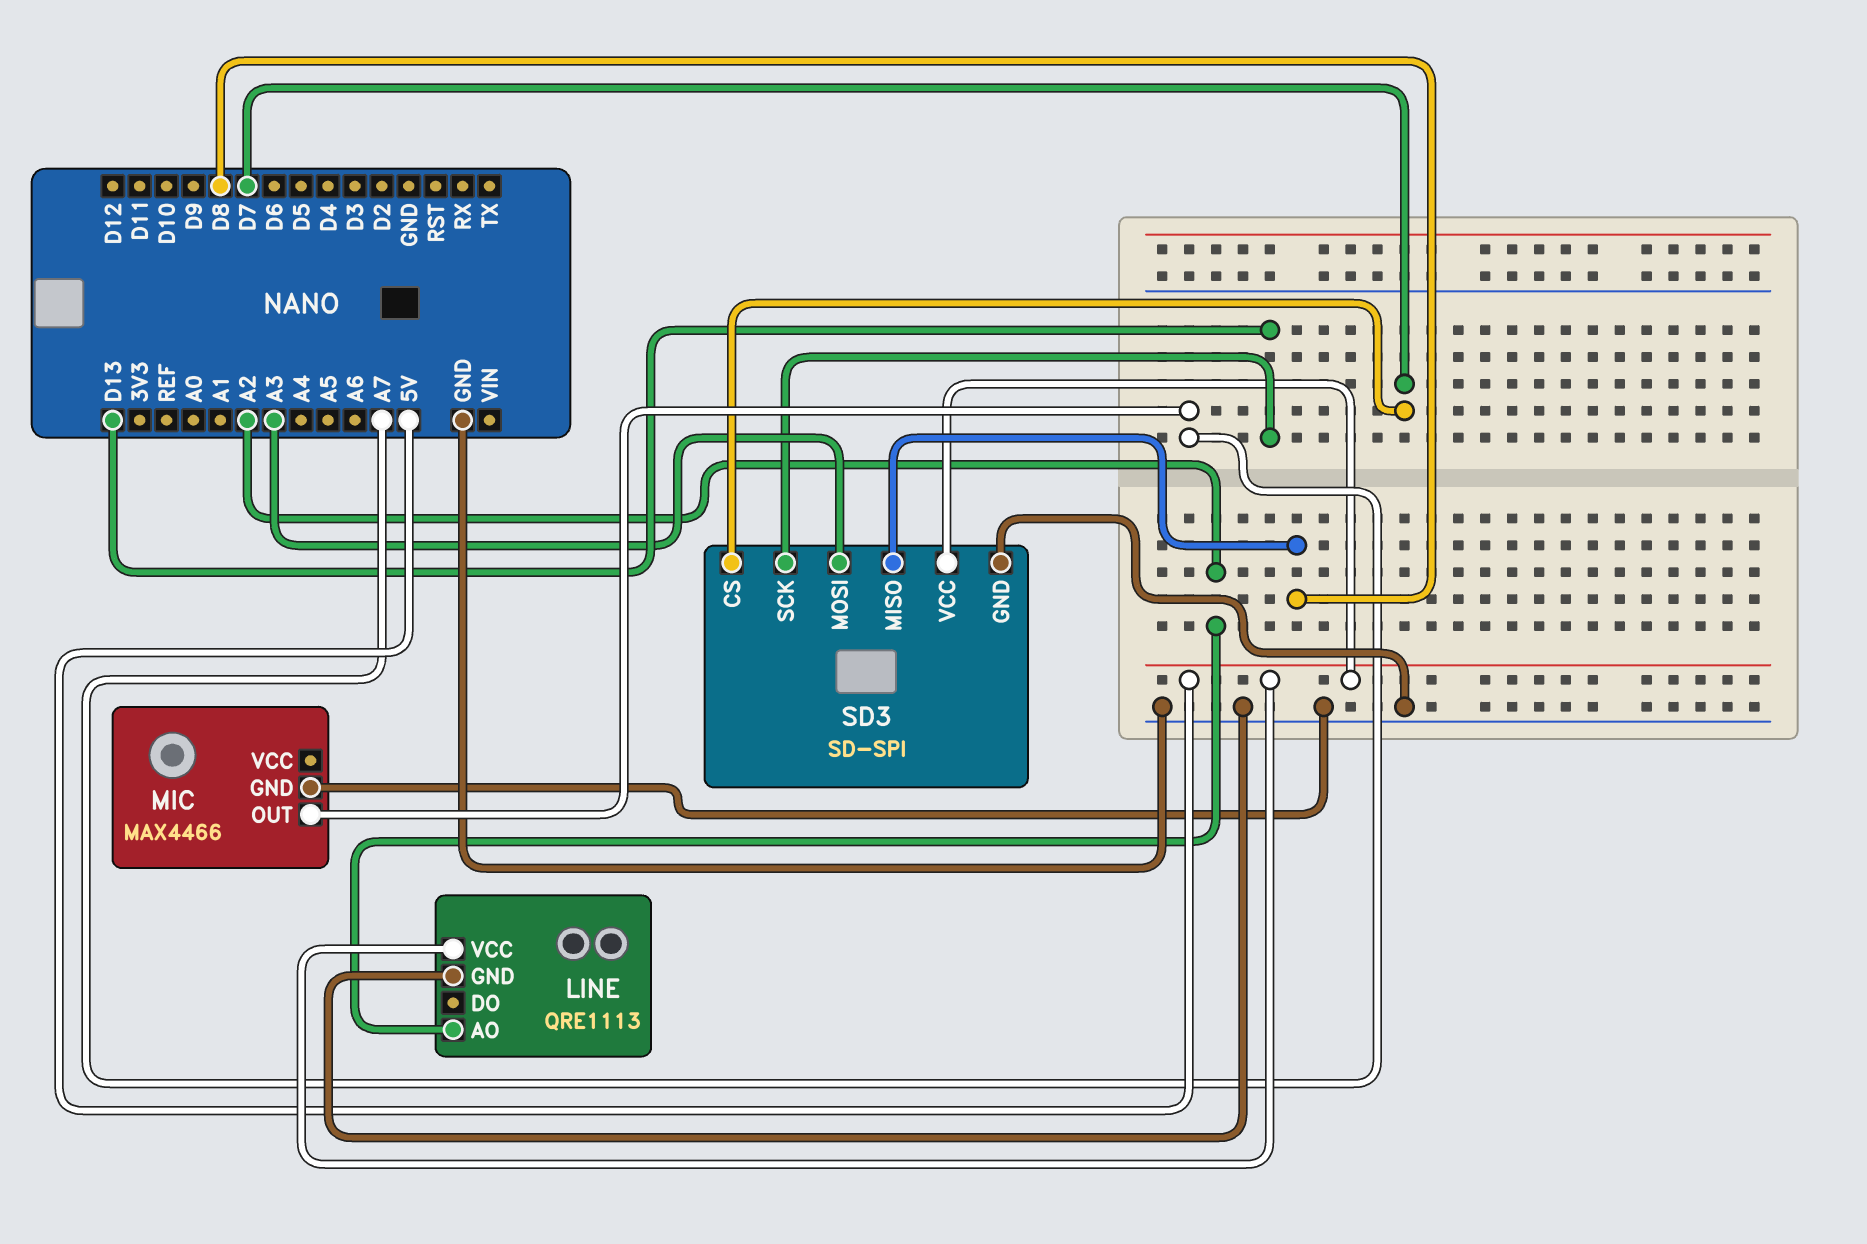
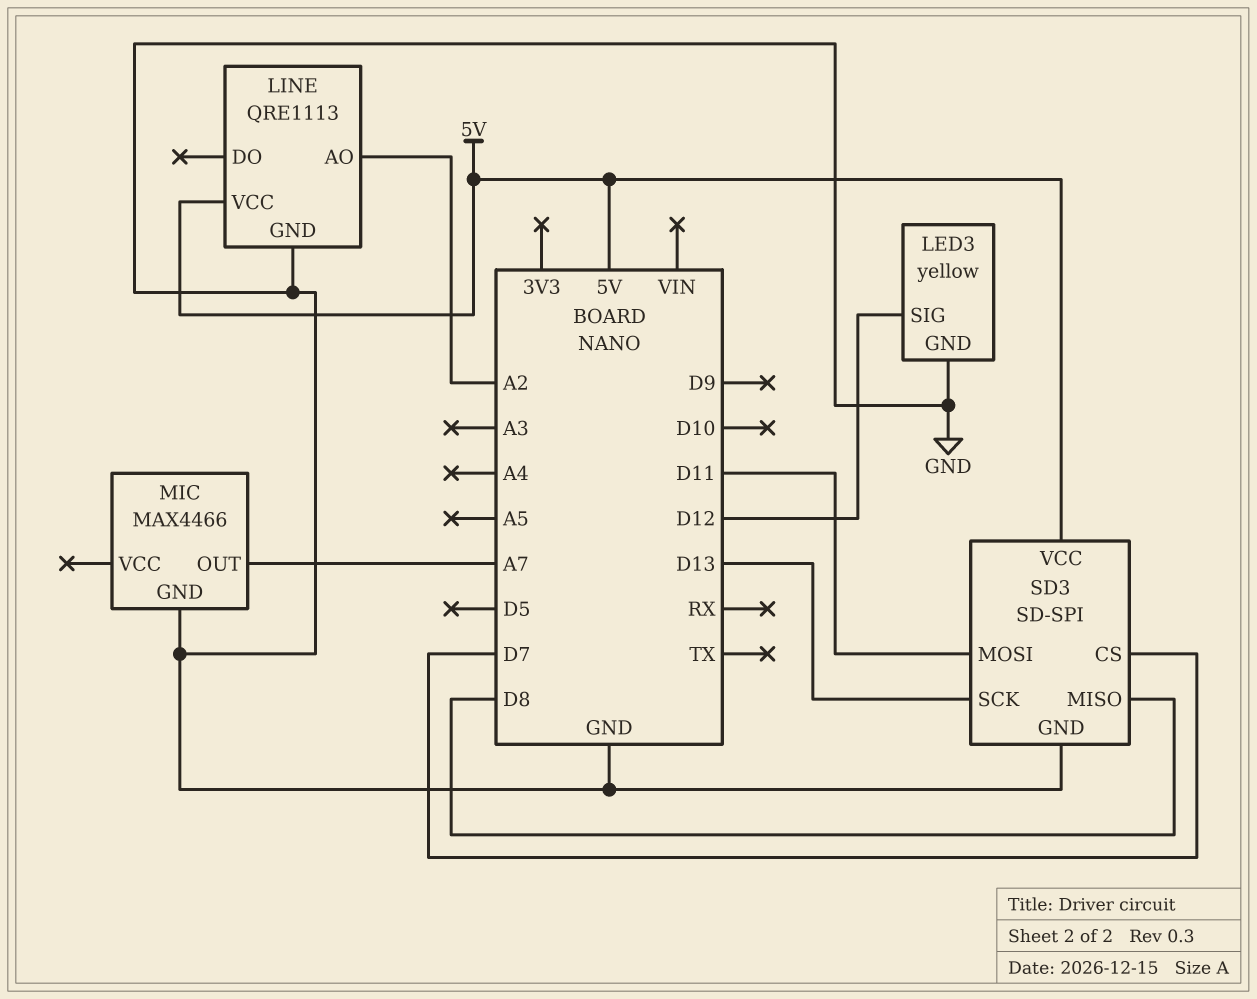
LED3: none -> yellow
LED3 pin GND: none -> GND
LED3 pin SIG: none -> D12
SD3 pin MOSI: A3 -> D11

